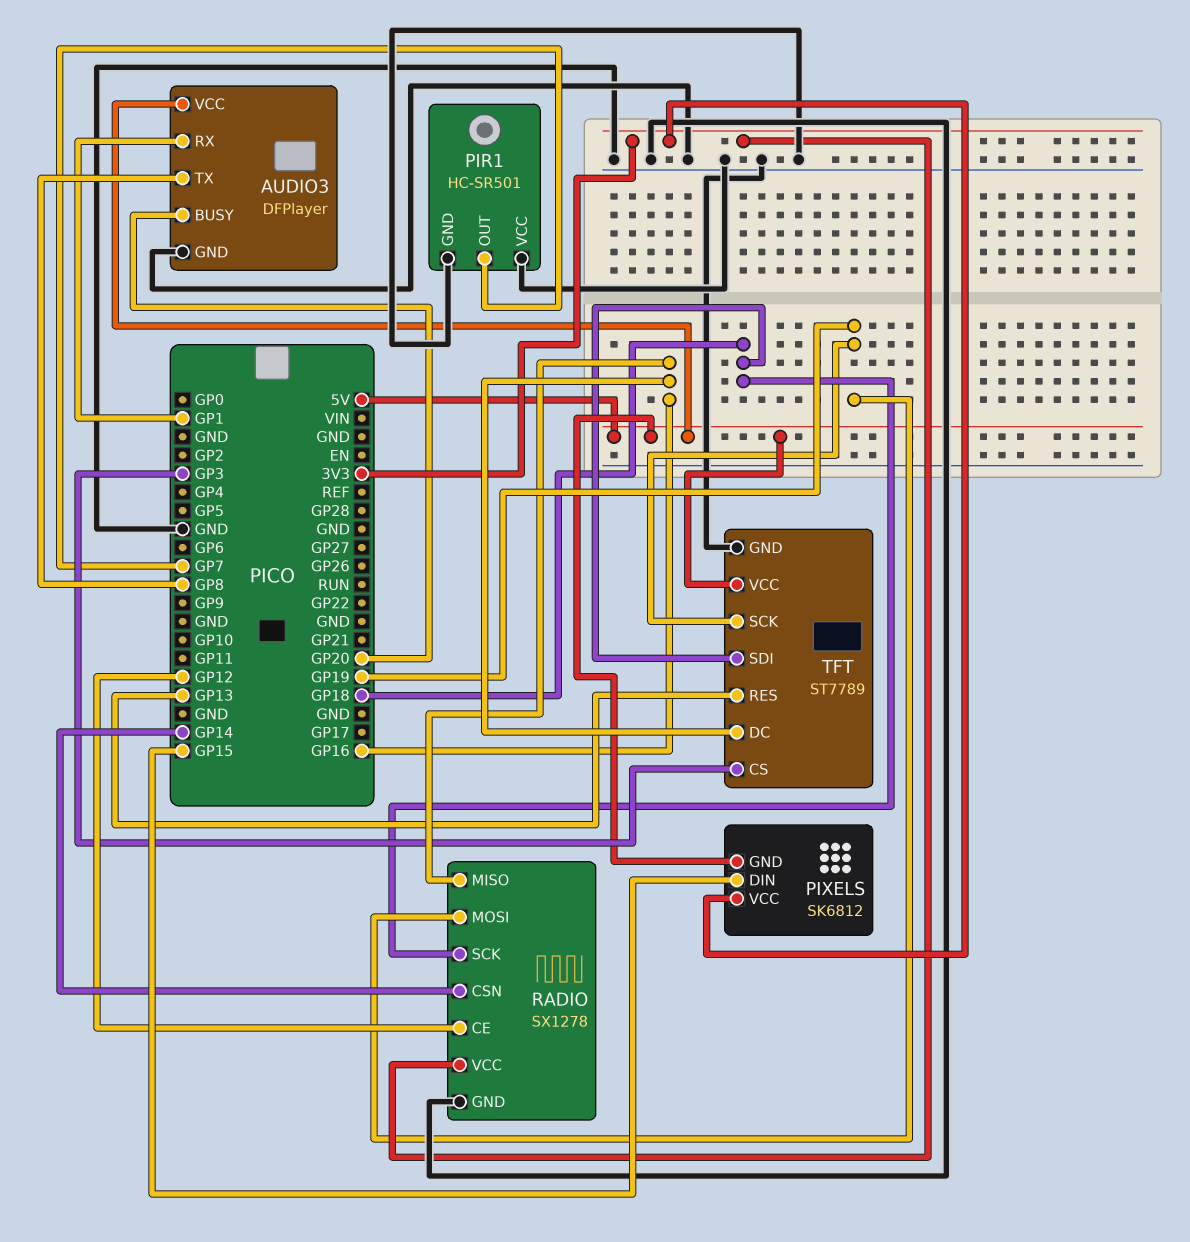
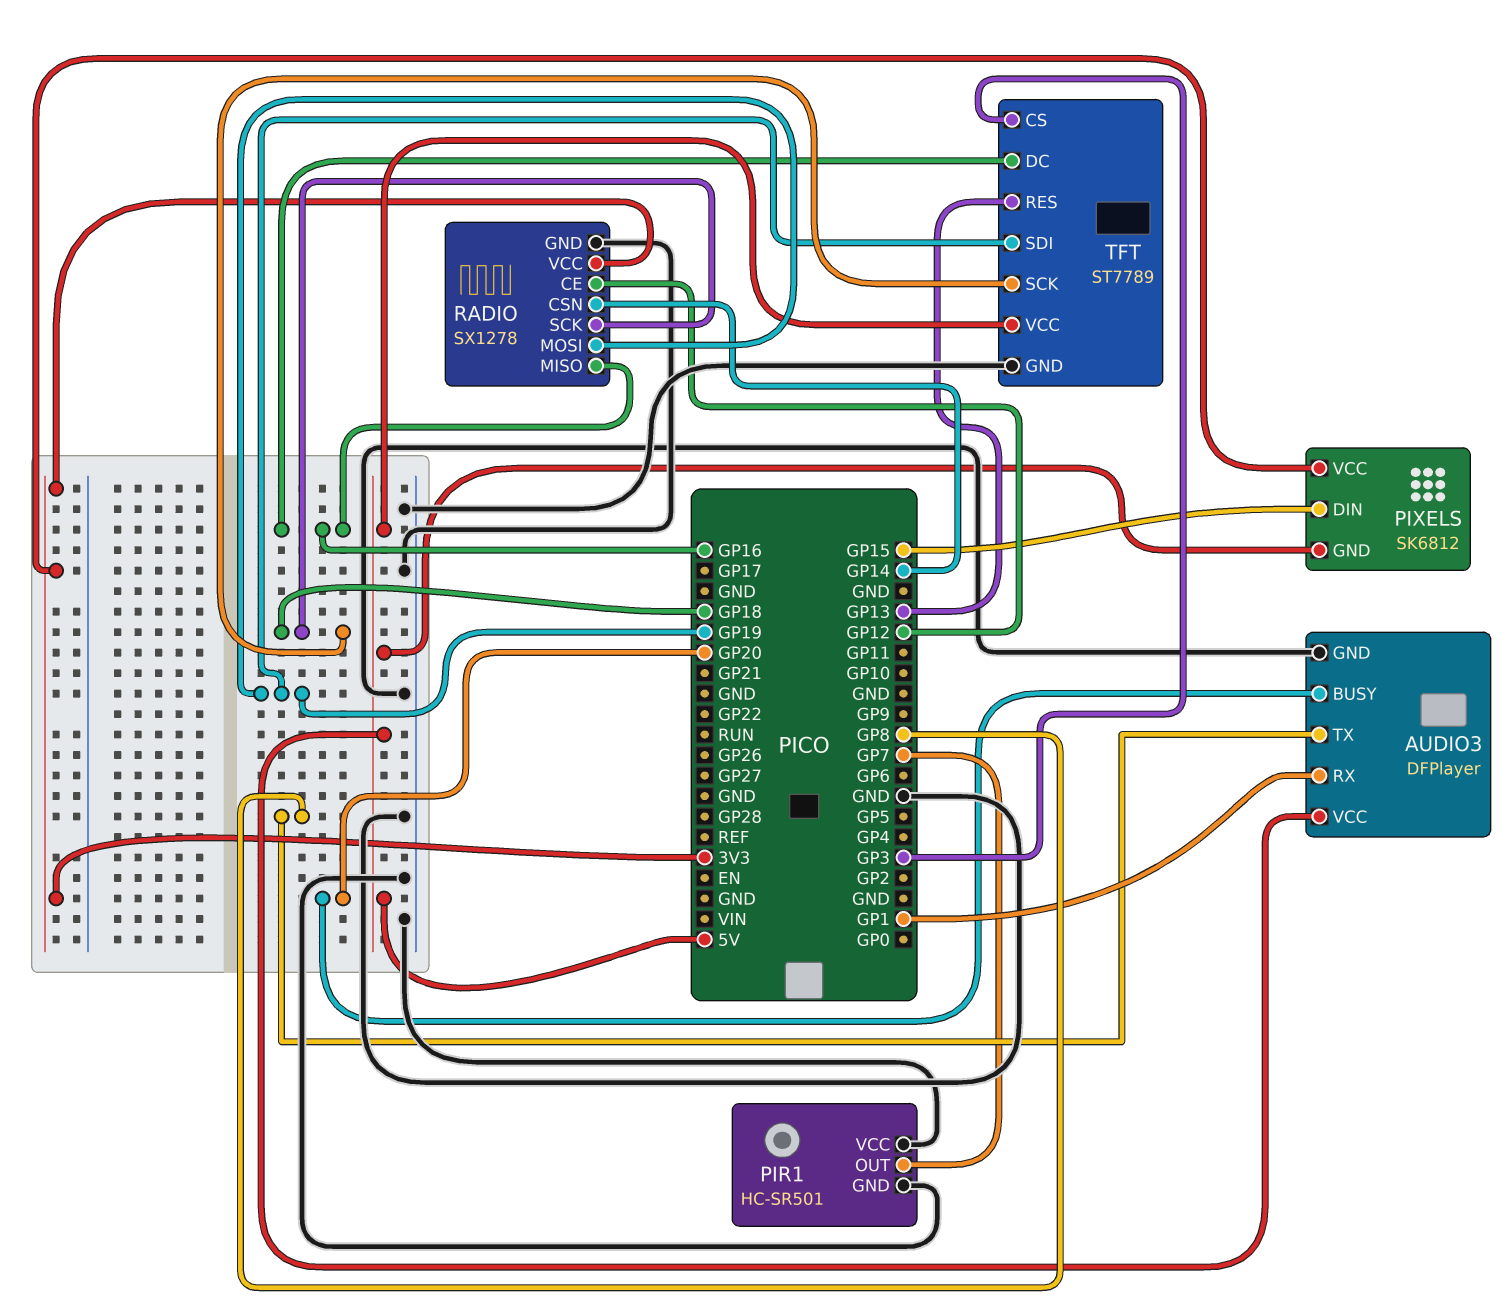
TFT pin SCK: GP19 -> GP18
TFT pin SDI: GP18 -> GP19

